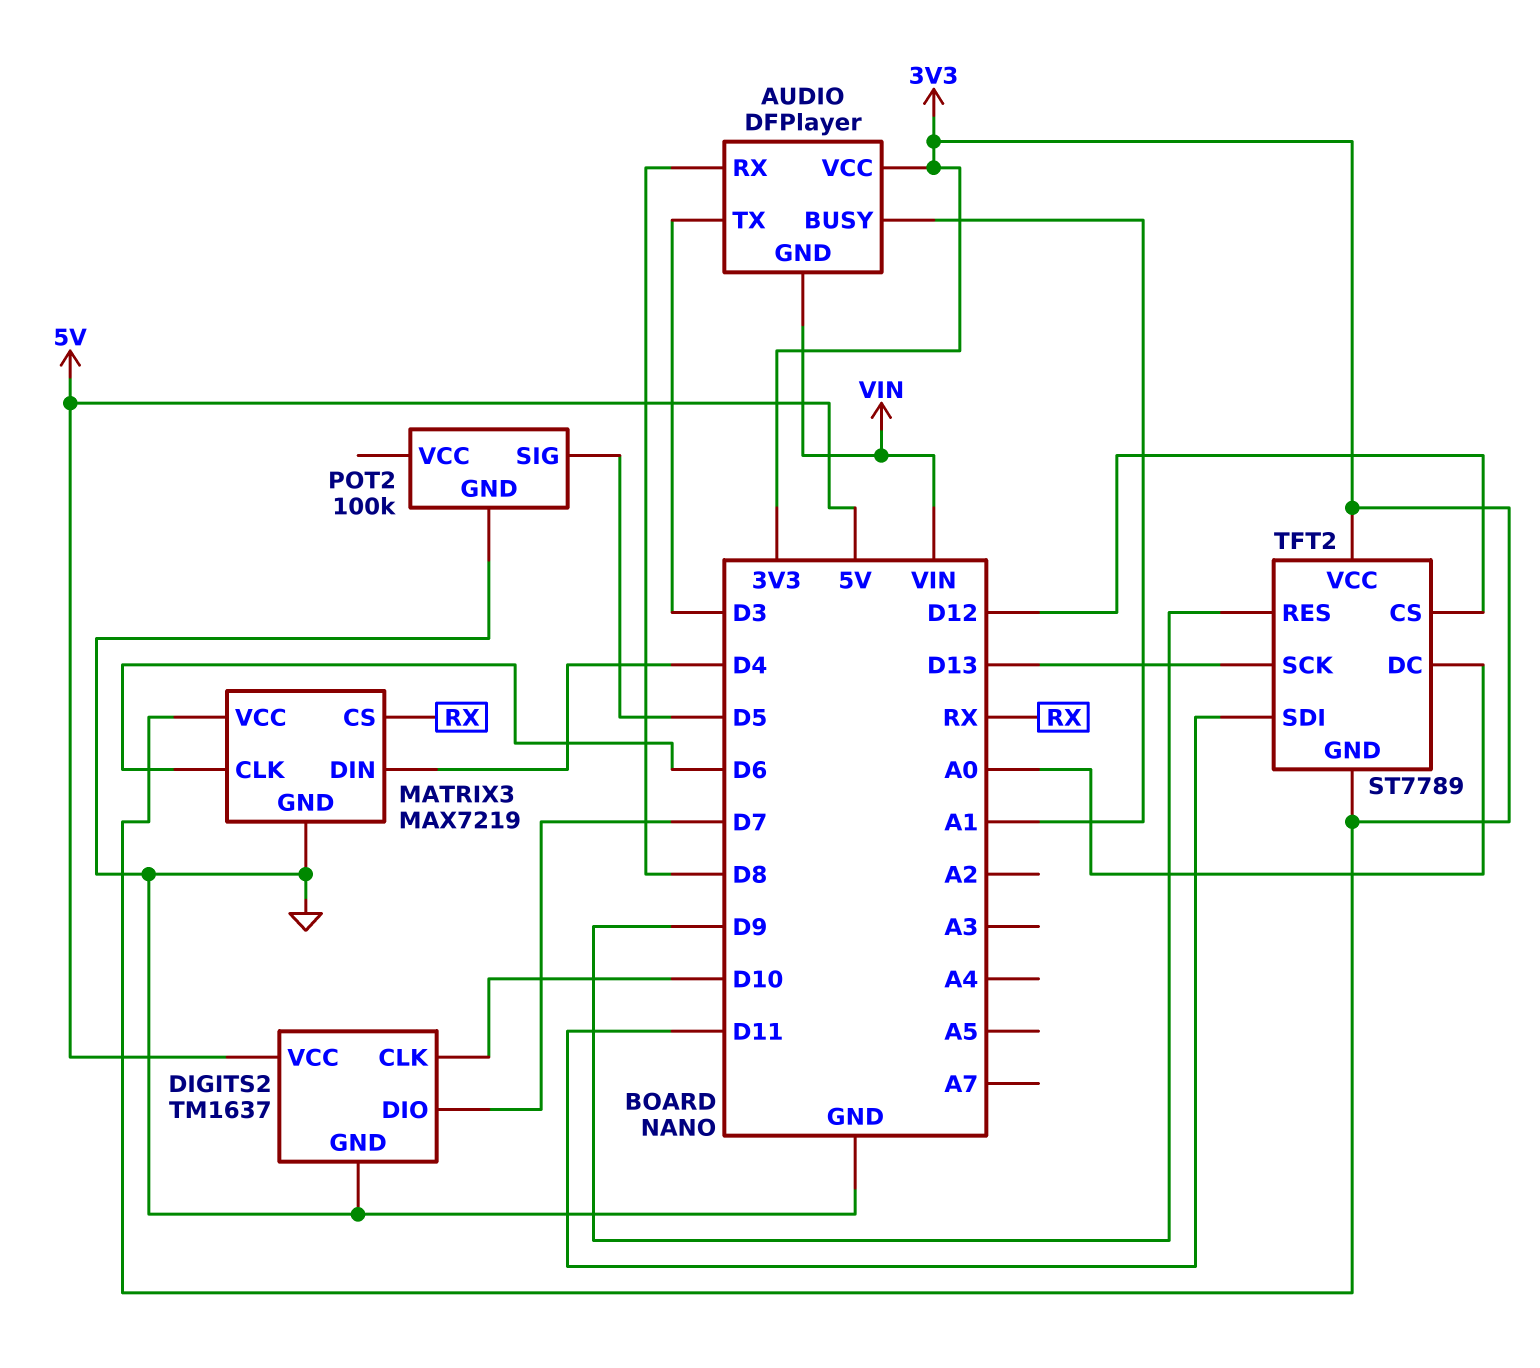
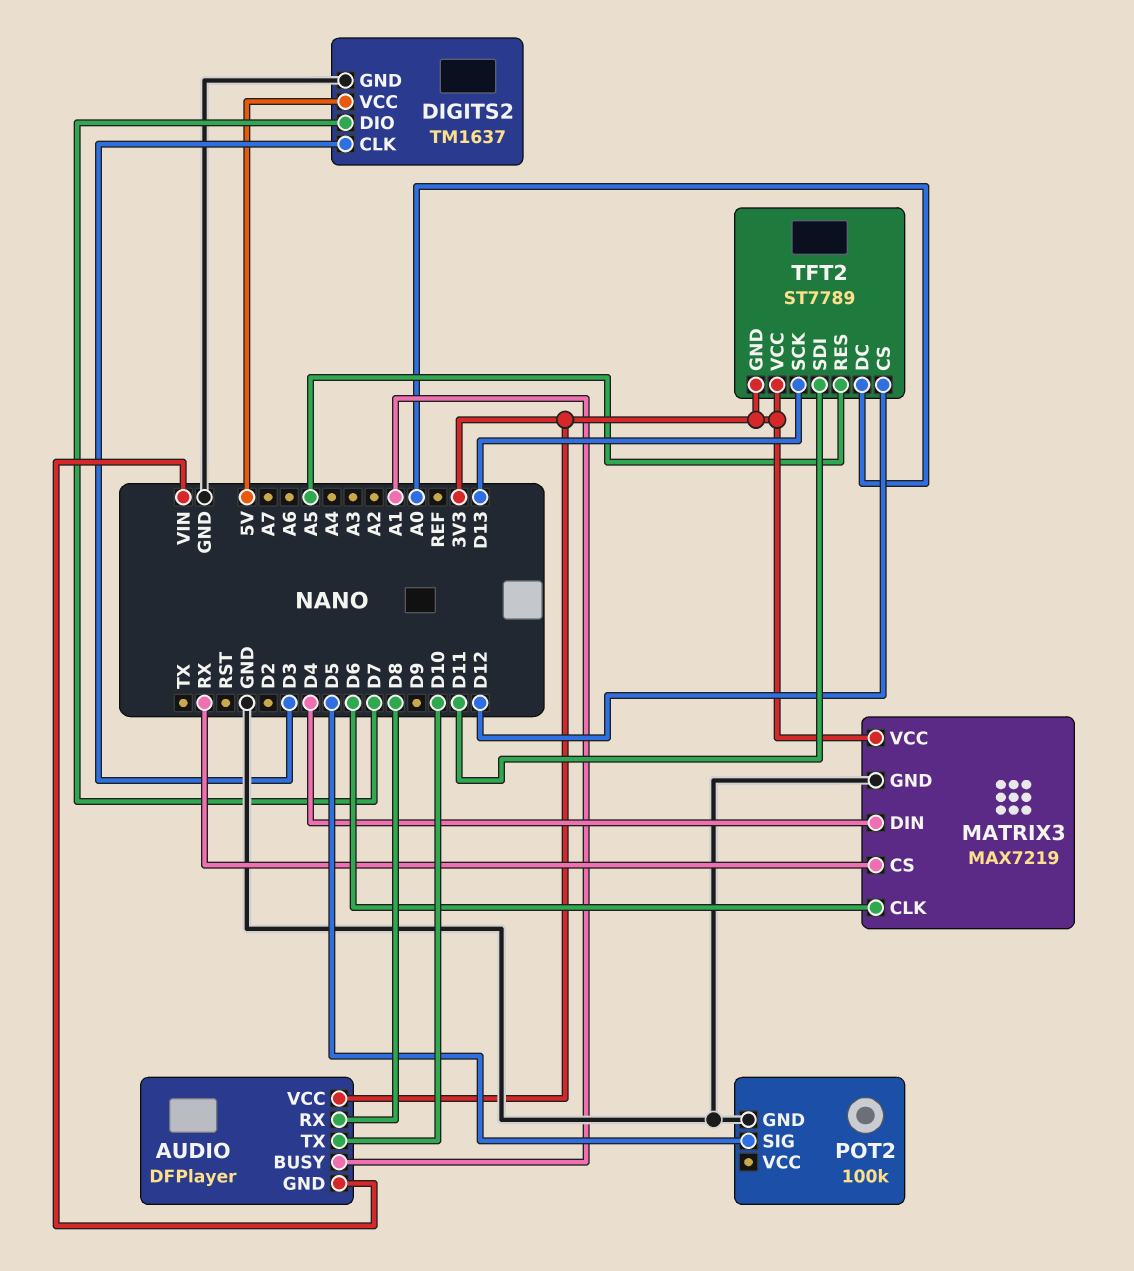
AUDIO pin TX: D3 -> D10
DIGITS2 pin CLK: D10 -> D3
TFT2 pin RES: D9 -> A5

